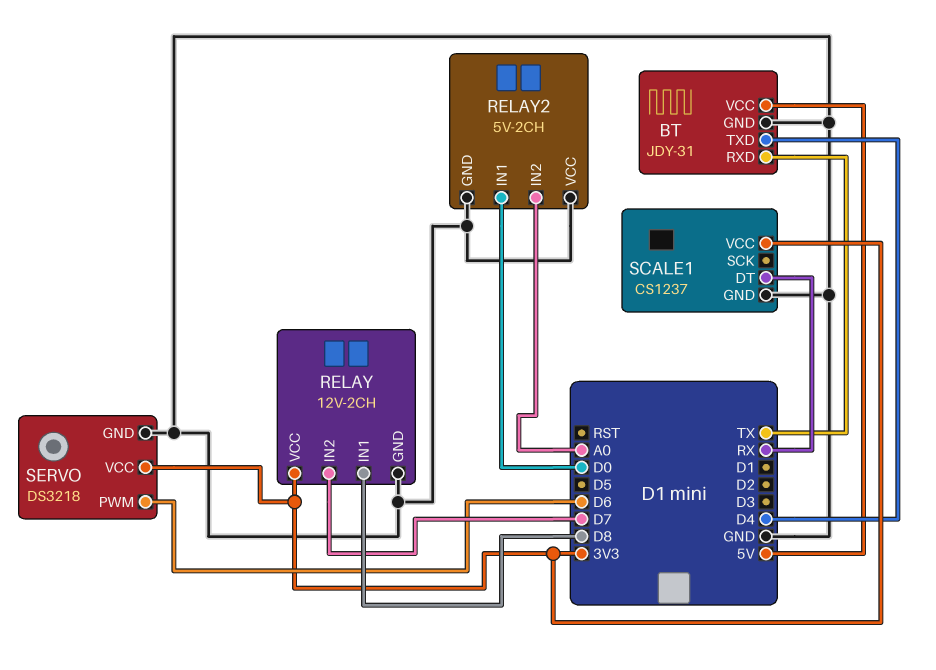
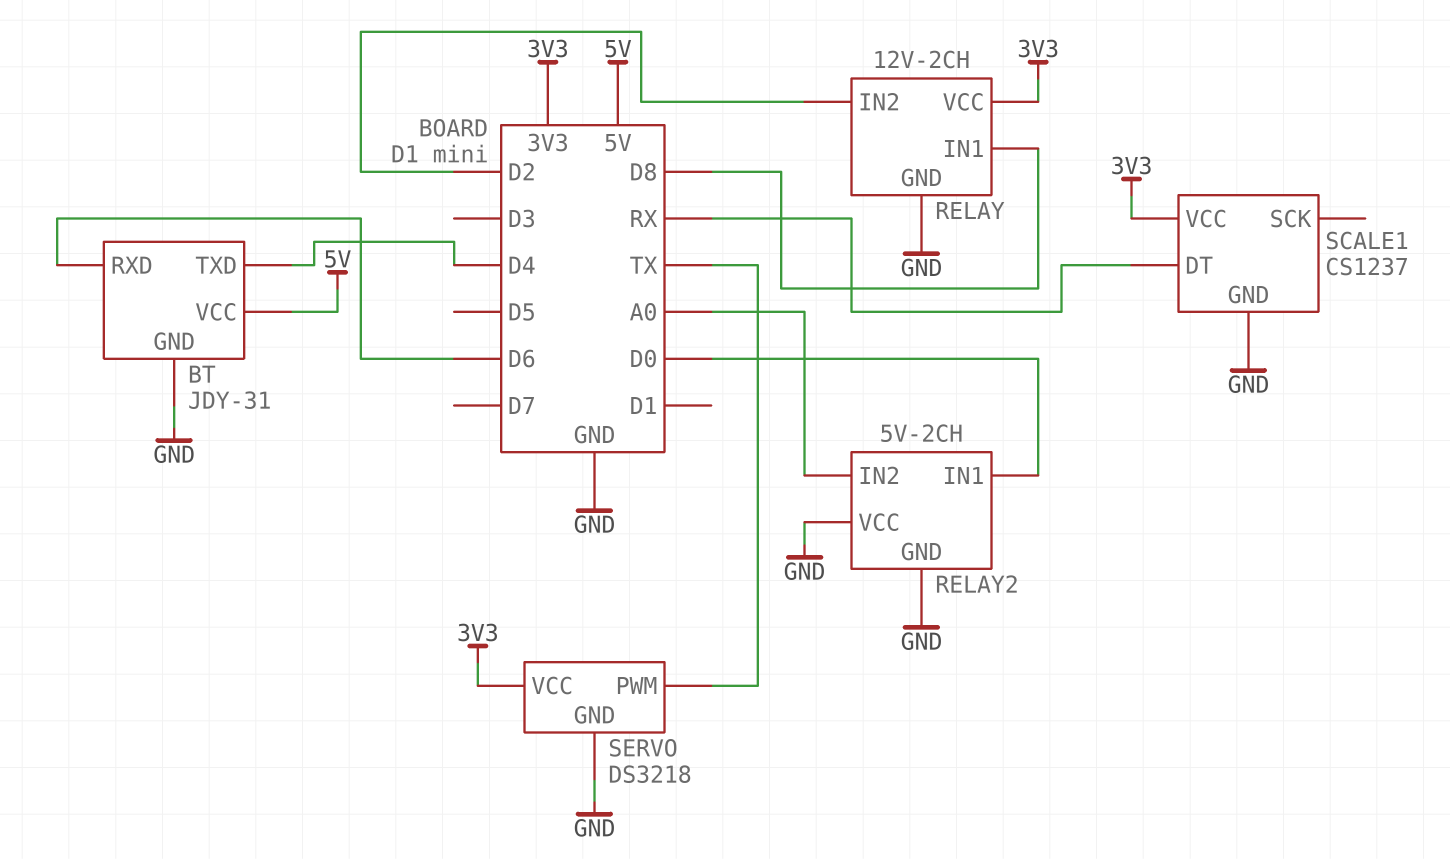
BT pin RXD: TX -> D6
RELAY pin IN2: D7 -> D2
SERVO pin PWM: D6 -> TX

